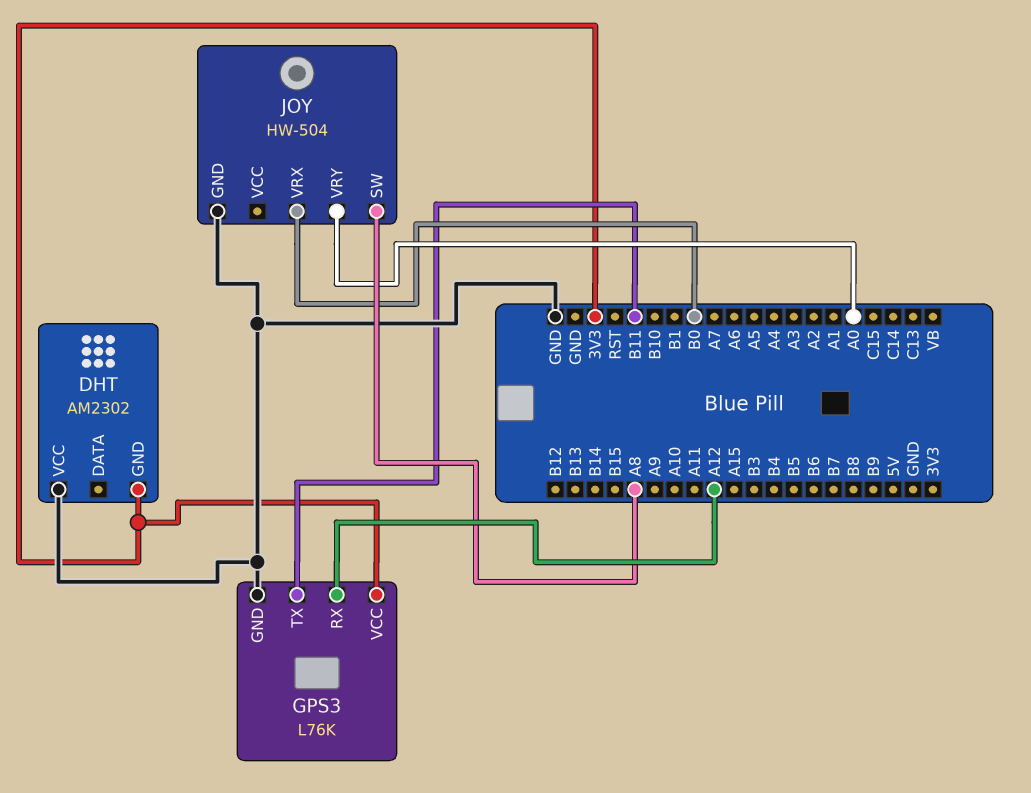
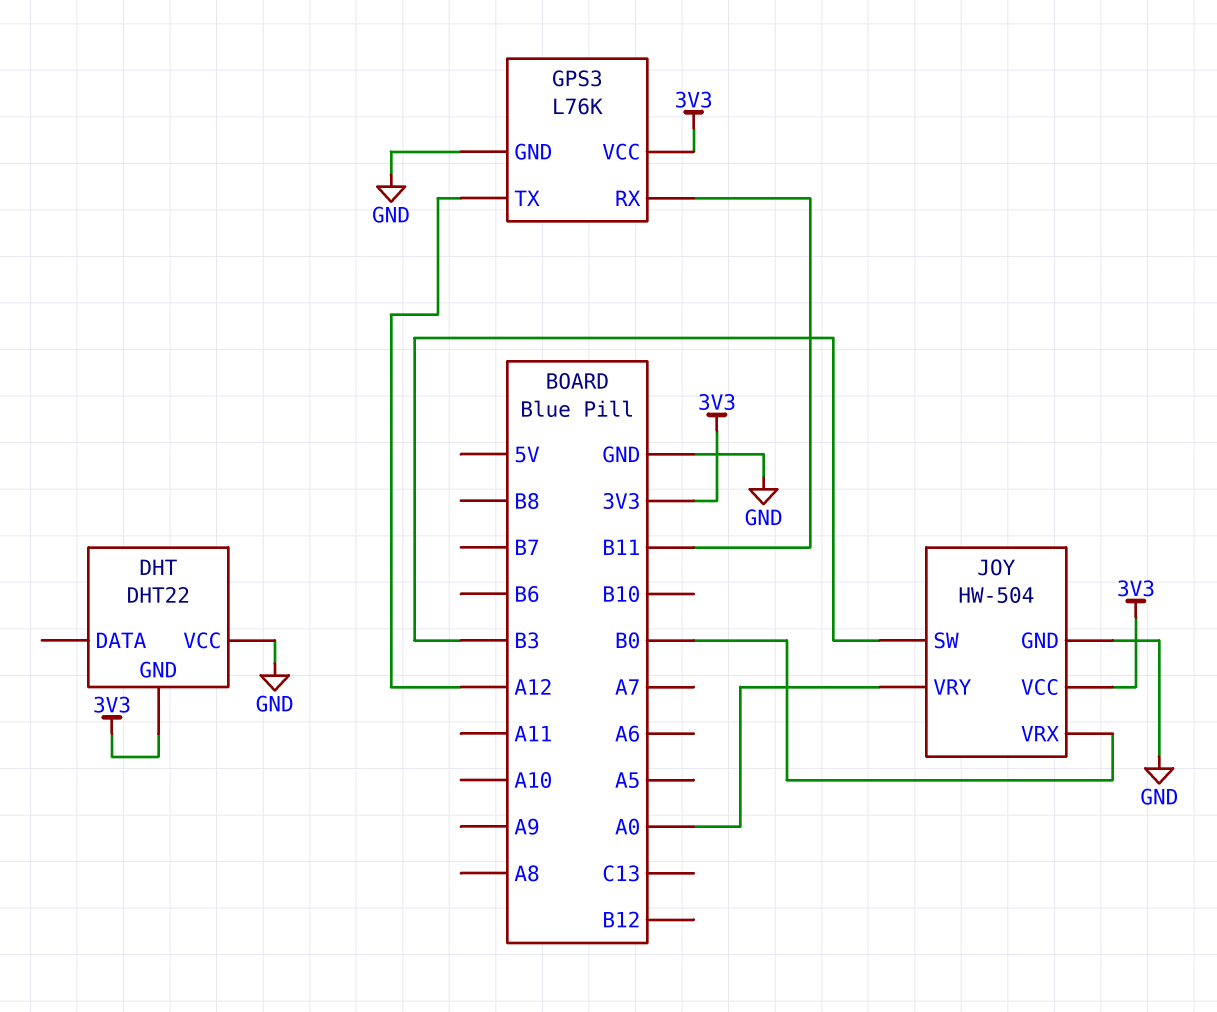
DHT: AM2302 -> DHT22
GPS3 pin RX: A12 -> B11
GPS3 pin TX: B11 -> A12
JOY pin SW: A8 -> B3
JOY pin VCC: none -> 3V3

